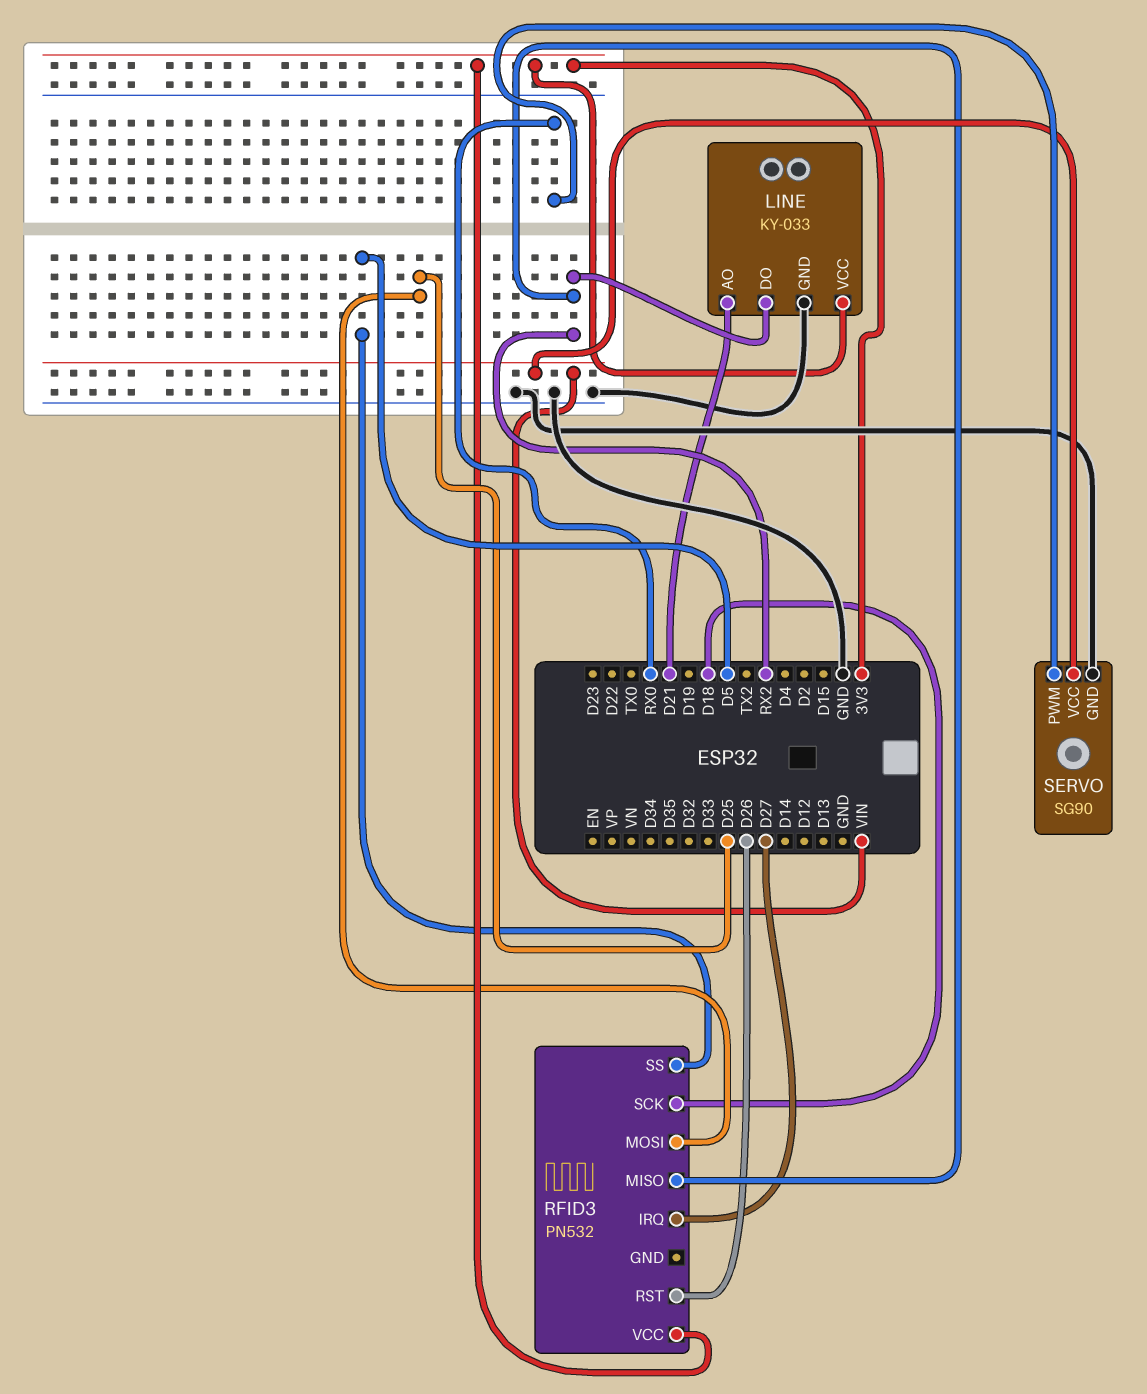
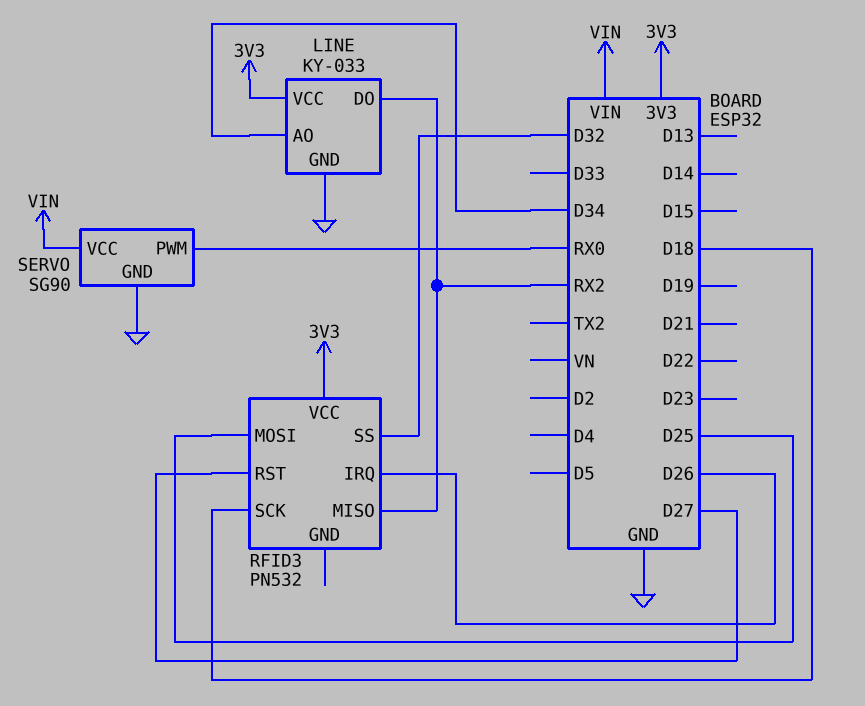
LINE pin AO: D21 -> D34
RFID3 pin IRQ: D27 -> D26
RFID3 pin RST: D26 -> D27
RFID3 pin SS: D5 -> D32

